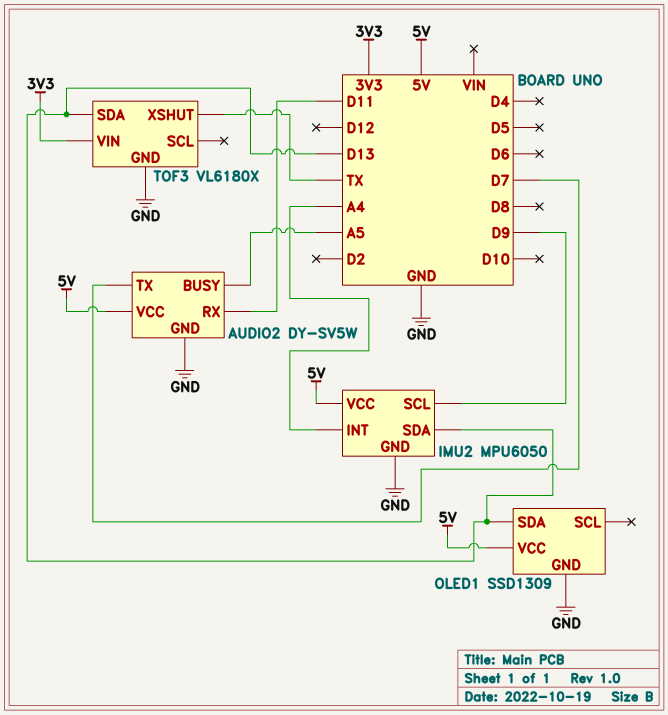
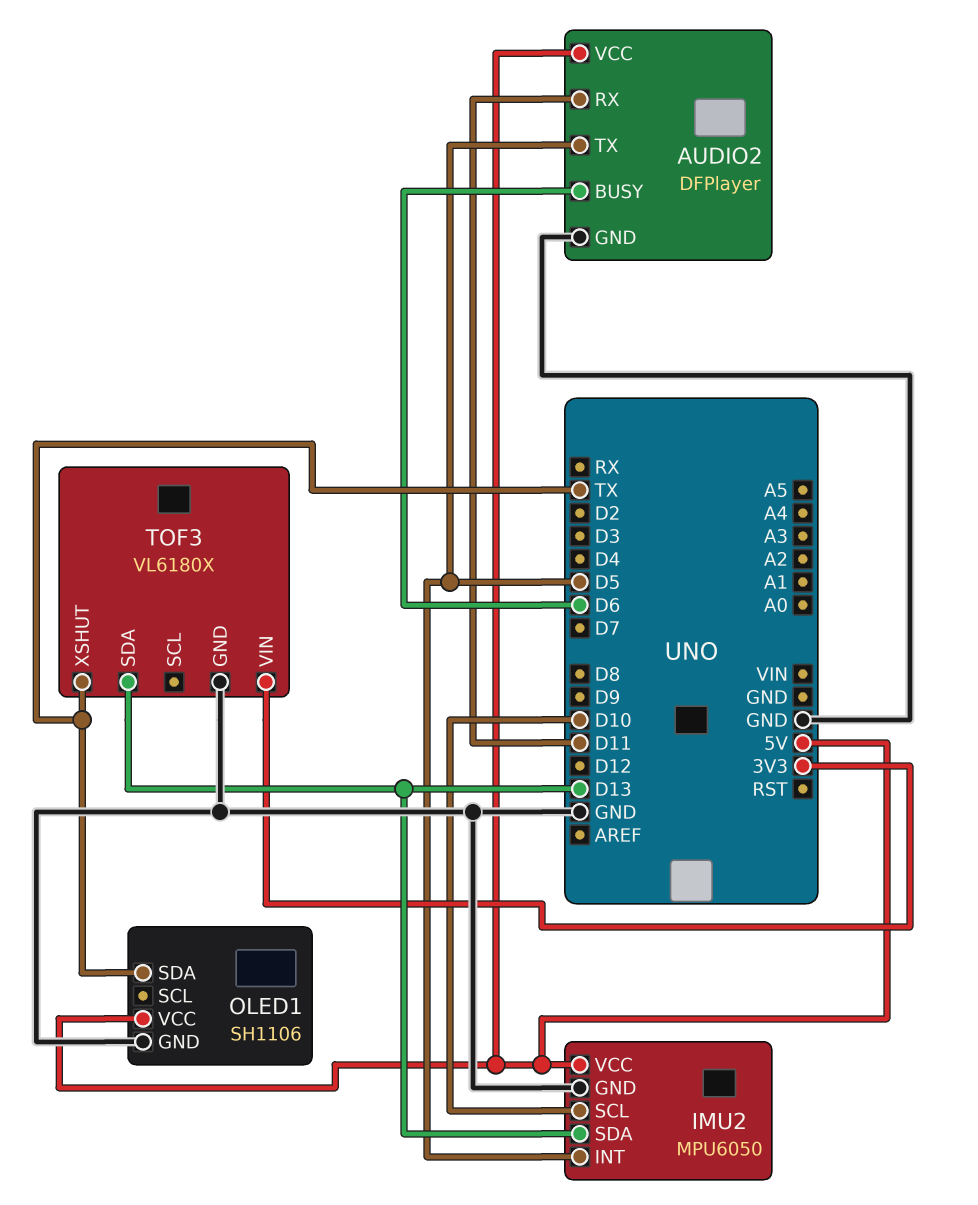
AUDIO2: DY-SV5W -> DFPlayer
AUDIO2 pin BUSY: A5 -> D6
AUDIO2 pin TX: D7 -> D5
IMU2 pin INT: A4 -> D5
IMU2 pin SCL: D9 -> D10
OLED1: SSD1309 -> SH1106
OLED1 pin SDA: D13 -> TX

